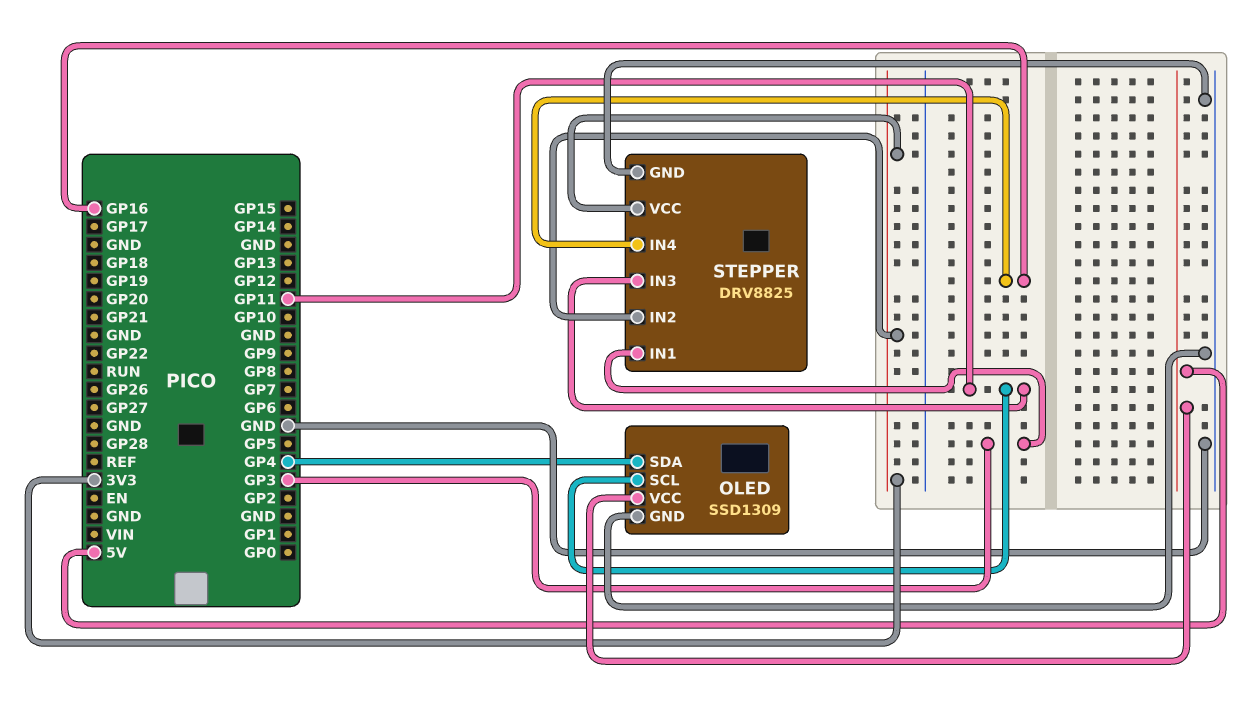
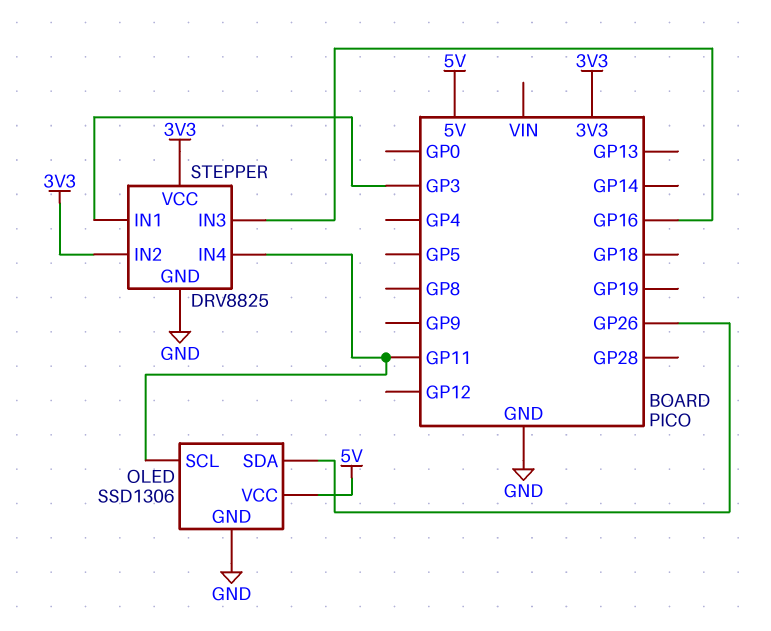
OLED: SSD1309 -> SSD1306
OLED pin SDA: GP4 -> GP26
STEPPER pin IN3: GP11 -> GP16
STEPPER pin IN4: GP16 -> GP11

